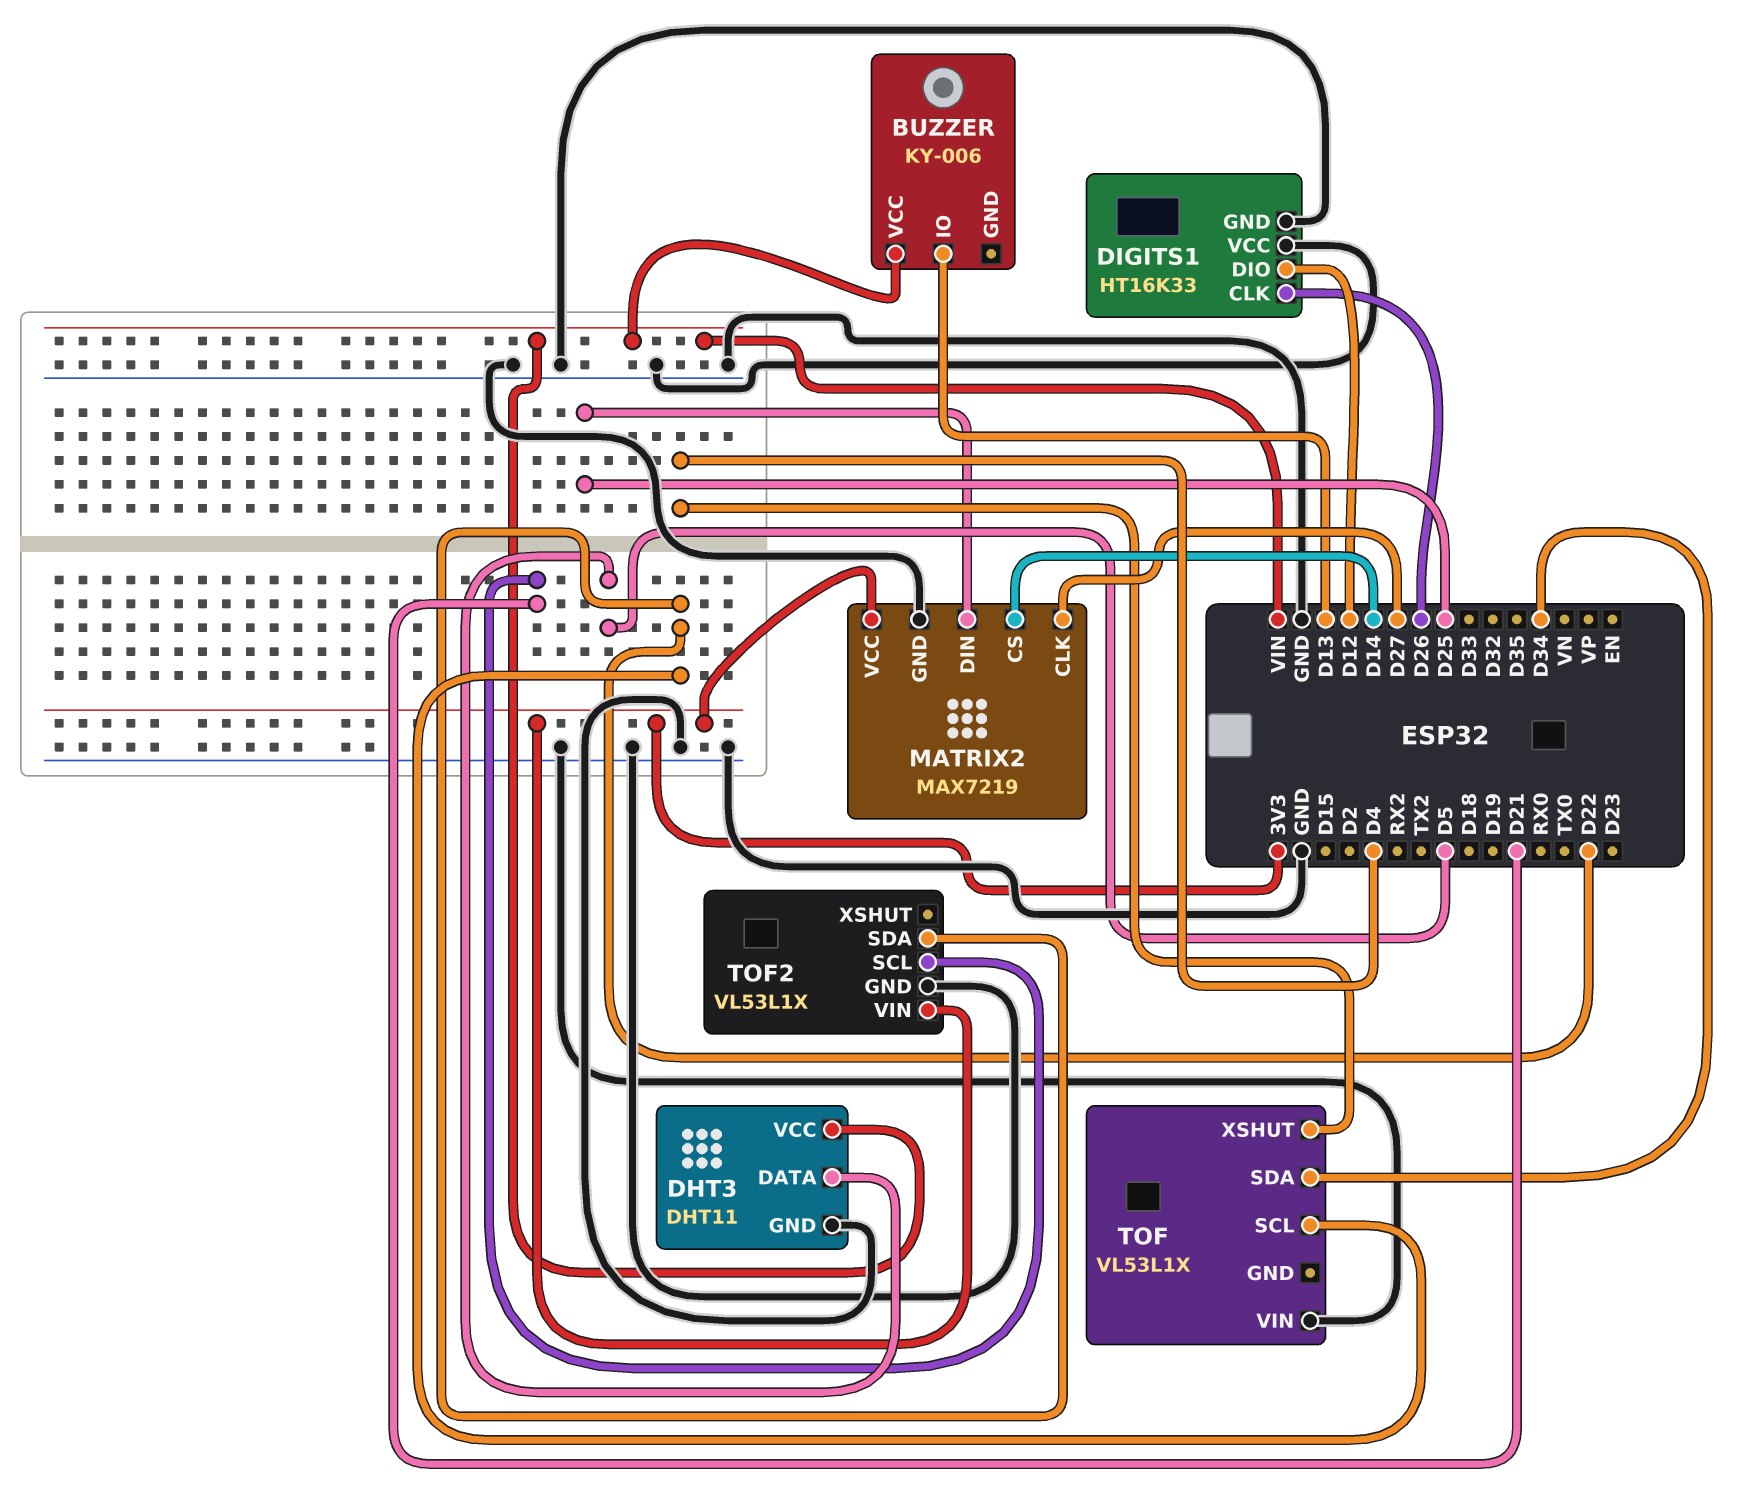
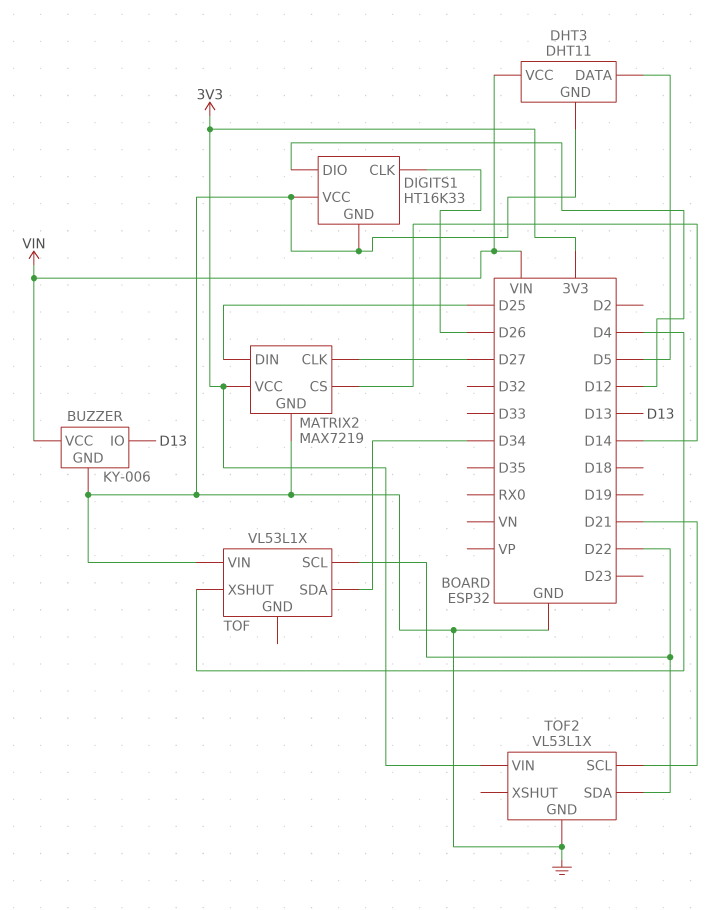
BUZZER pin GND: none -> GND

